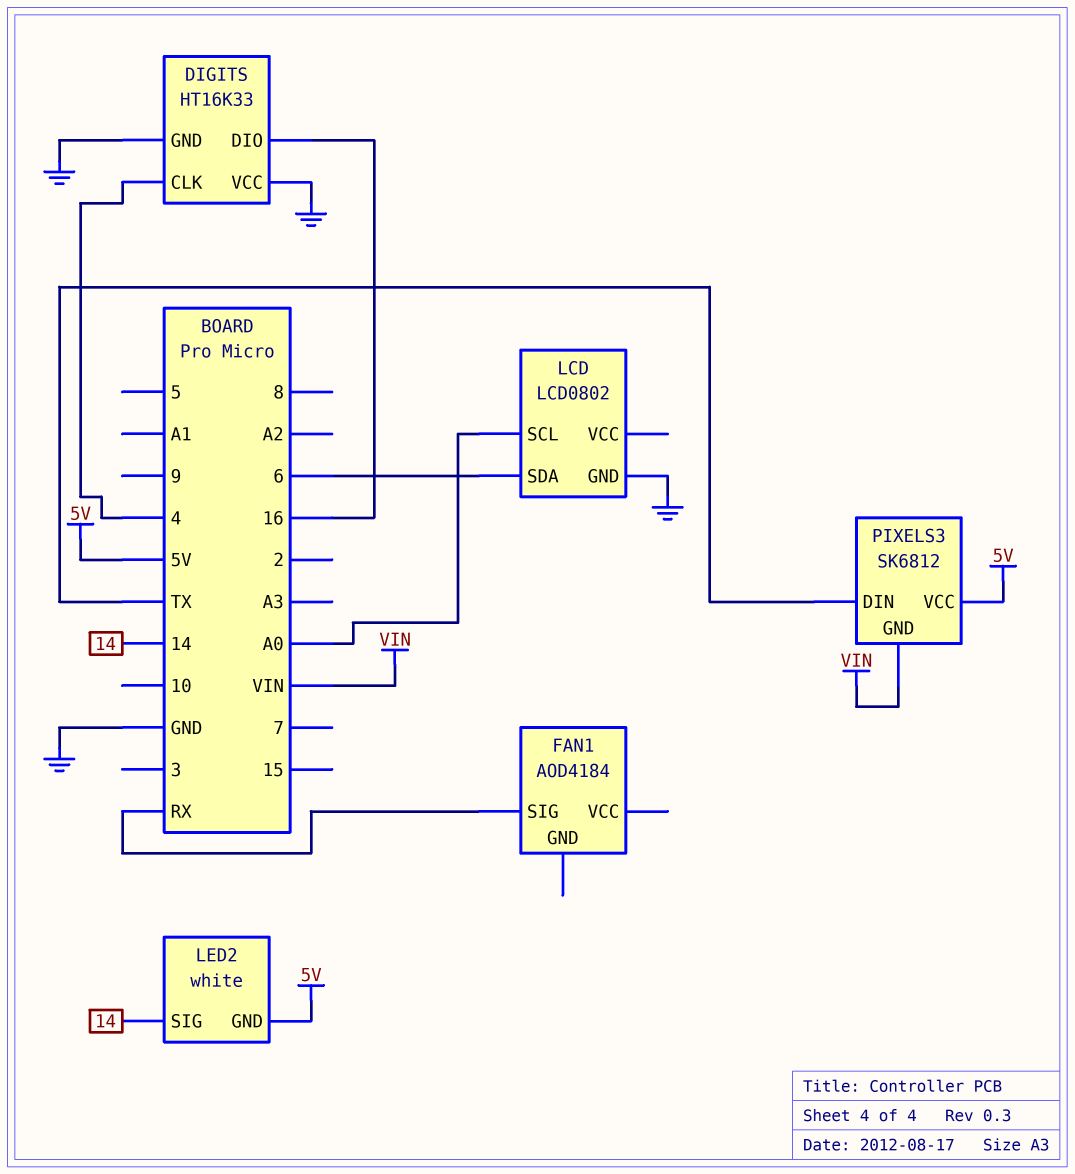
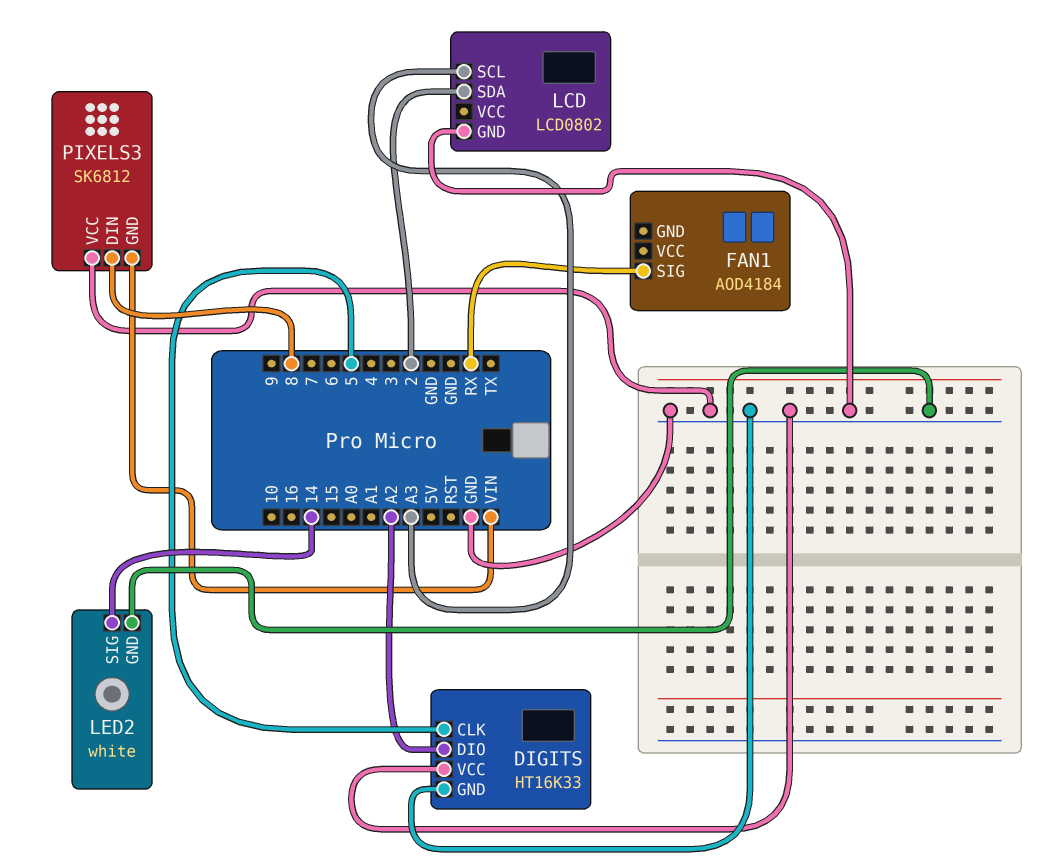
DIGITS pin CLK: 4 -> 5
DIGITS pin DIO: 16 -> A2
LCD pin SCL: A0 -> A3
LCD pin SDA: 6 -> 2
LED2 pin GND: 5V -> GND
PIXELS3 pin DIN: TX -> 8
PIXELS3 pin VCC: 5V -> GND

